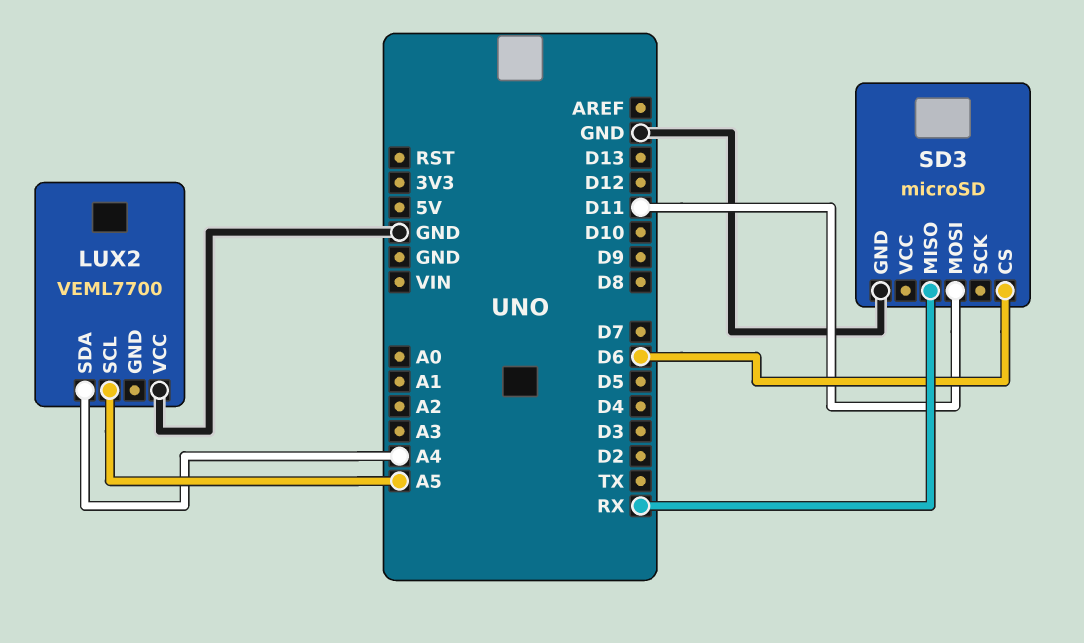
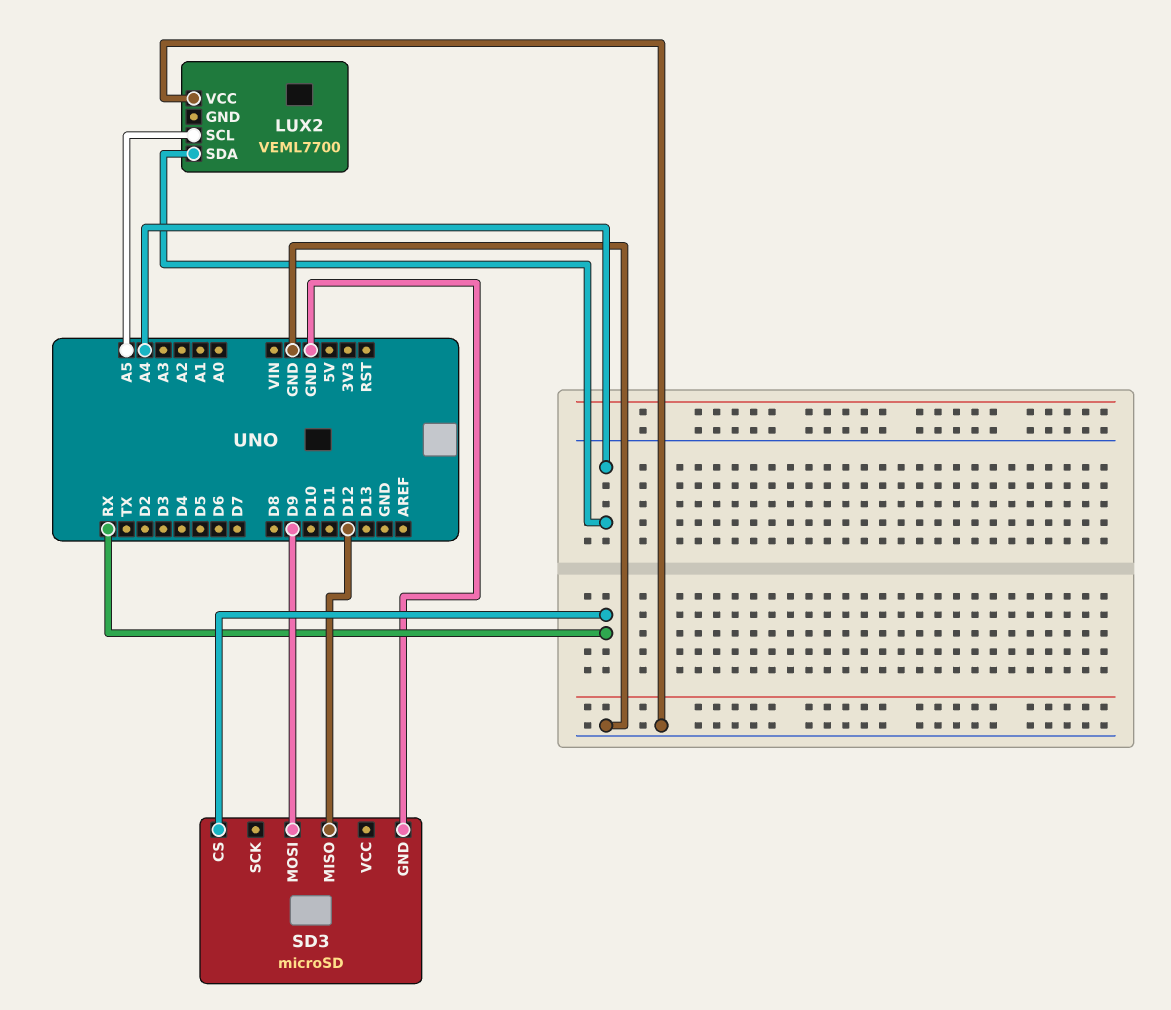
SD3 pin CS: D6 -> RX
SD3 pin MISO: RX -> D12
SD3 pin MOSI: D11 -> D9

